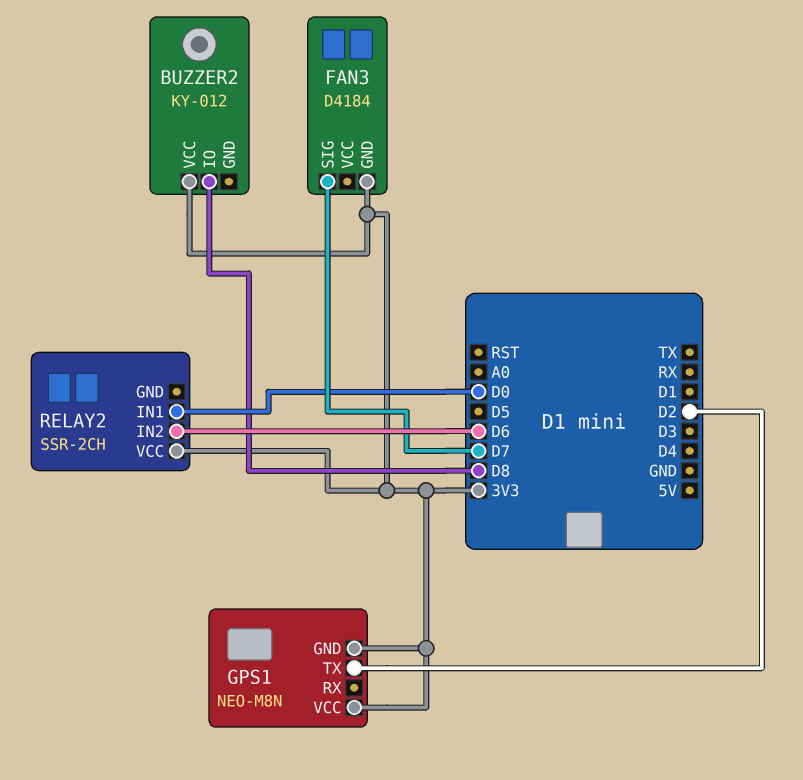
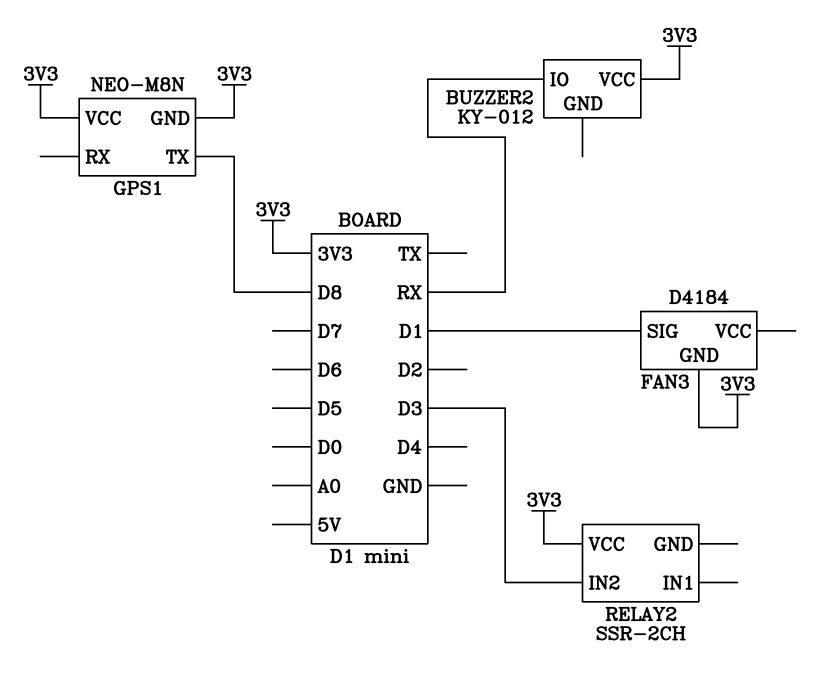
BUZZER2 pin IO: D8 -> RX
FAN3 pin SIG: D7 -> D1
GPS1 pin TX: D2 -> D8
RELAY2 pin IN1: D0 -> none
RELAY2 pin IN2: D6 -> D3

